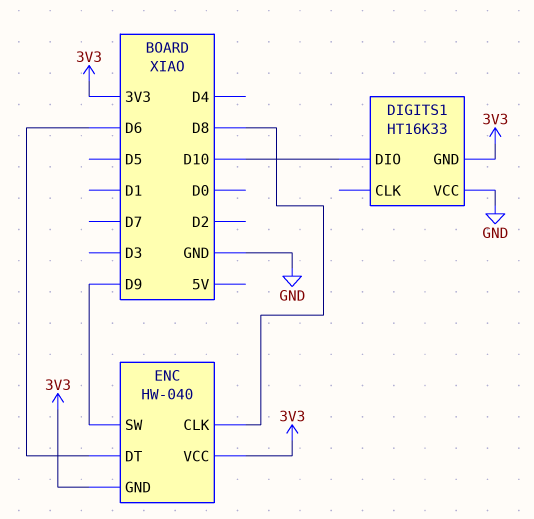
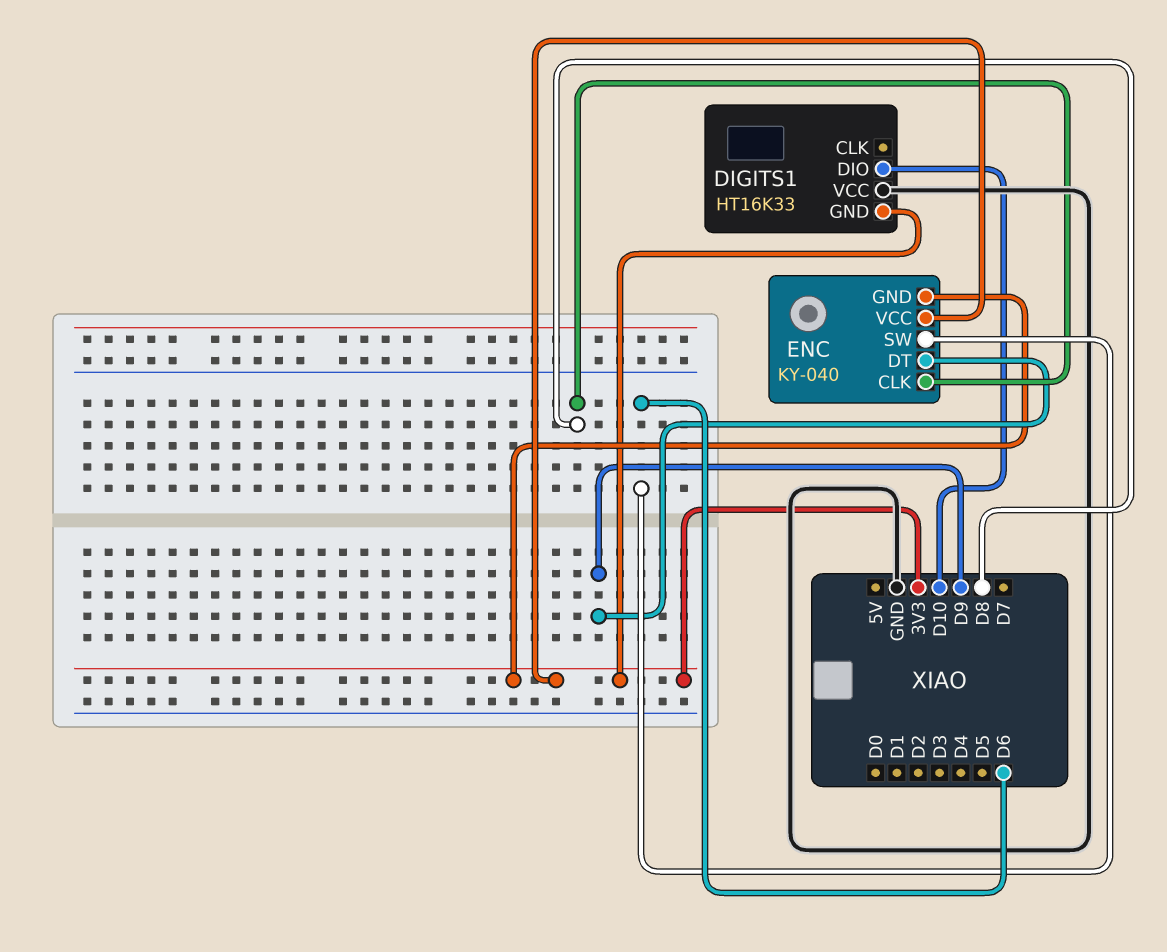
ENC: HW-040 -> KY-040
ENC pin DT: D6 -> D9
ENC pin SW: D9 -> D6

